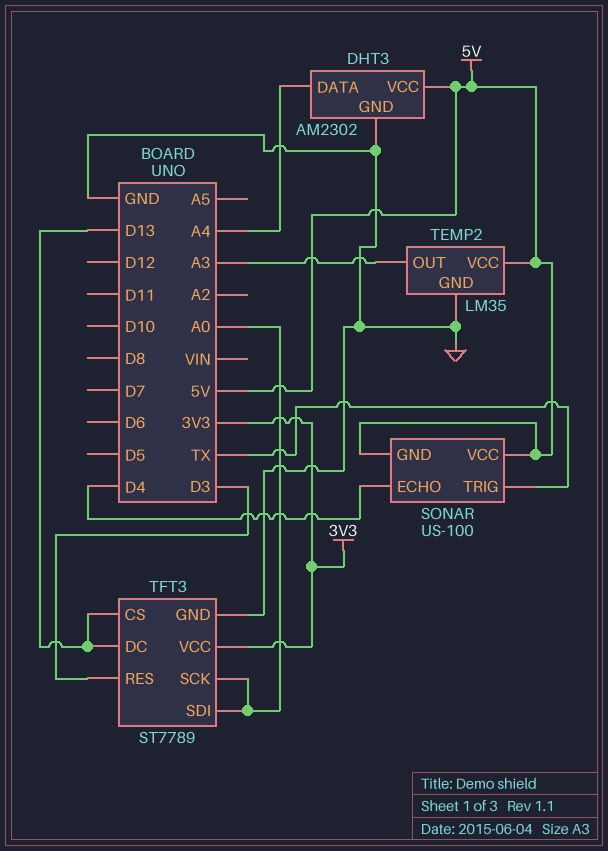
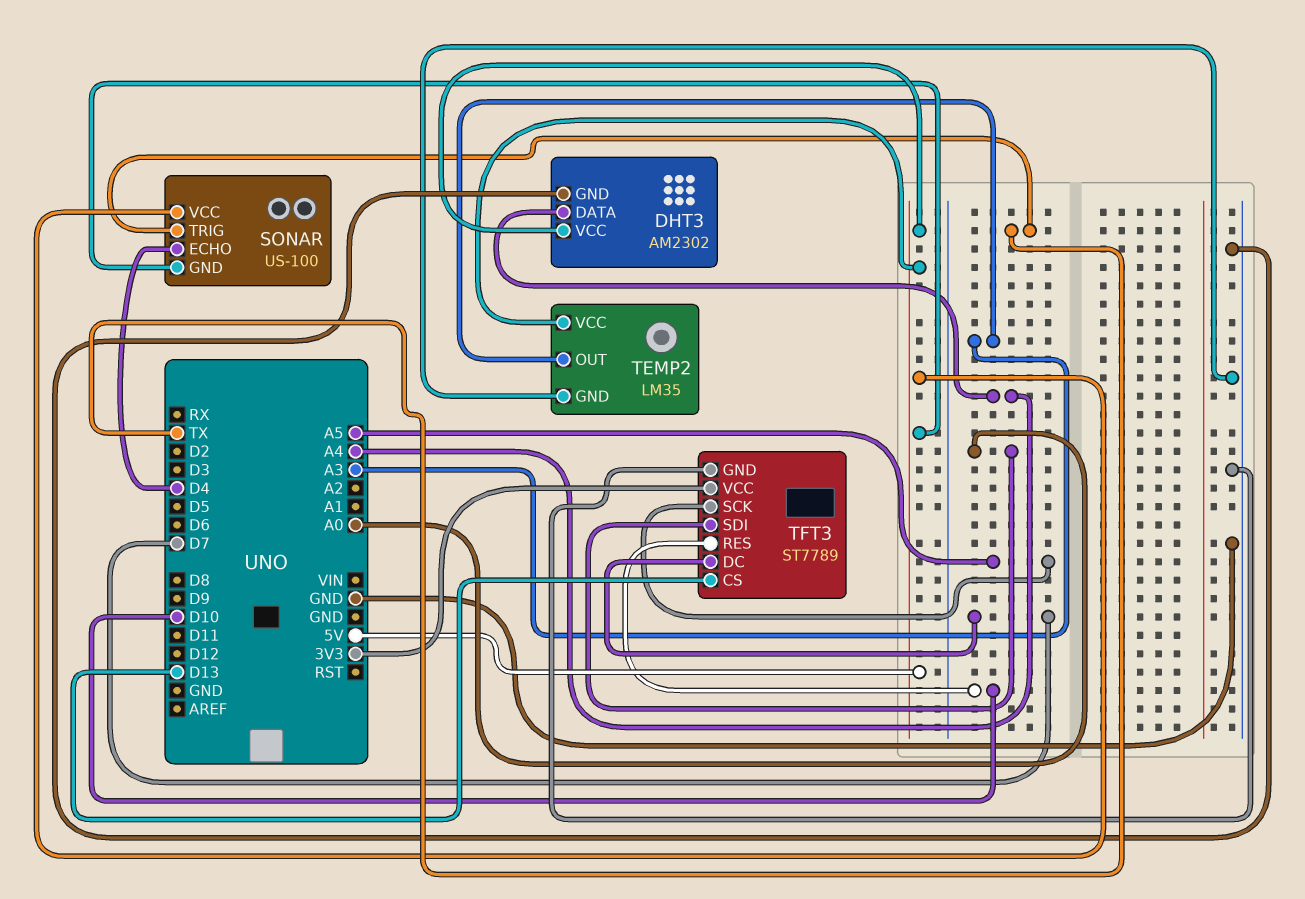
TFT3 pin DC: D13 -> D7
TFT3 pin RES: D3 -> D10
TFT3 pin SCK: A0 -> A5

